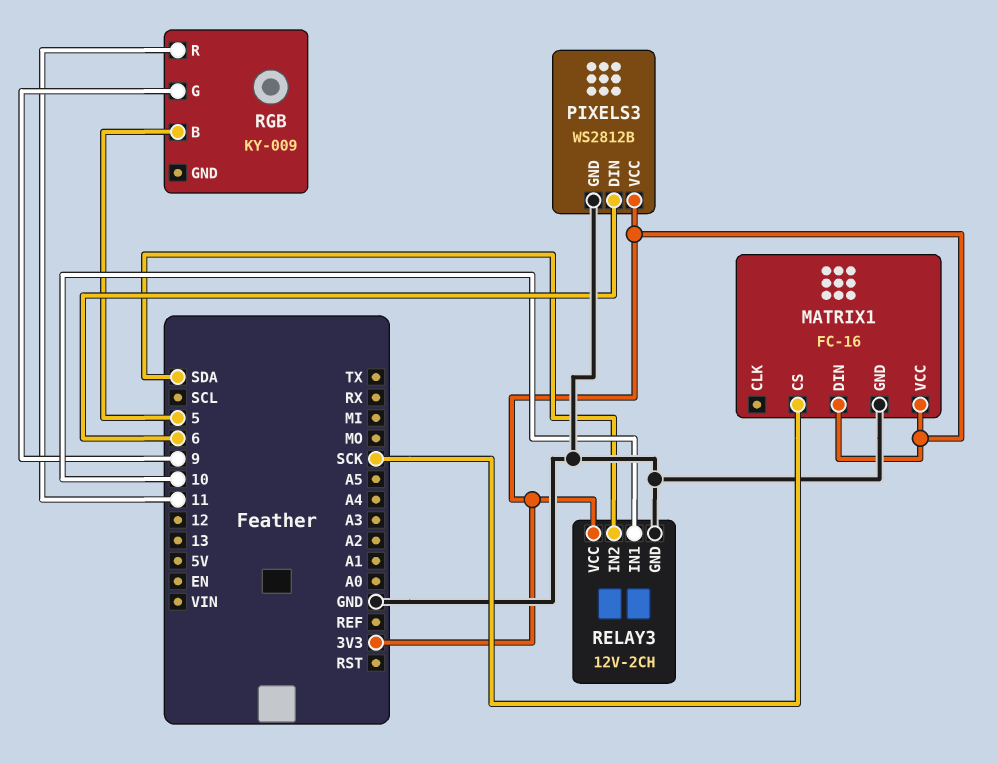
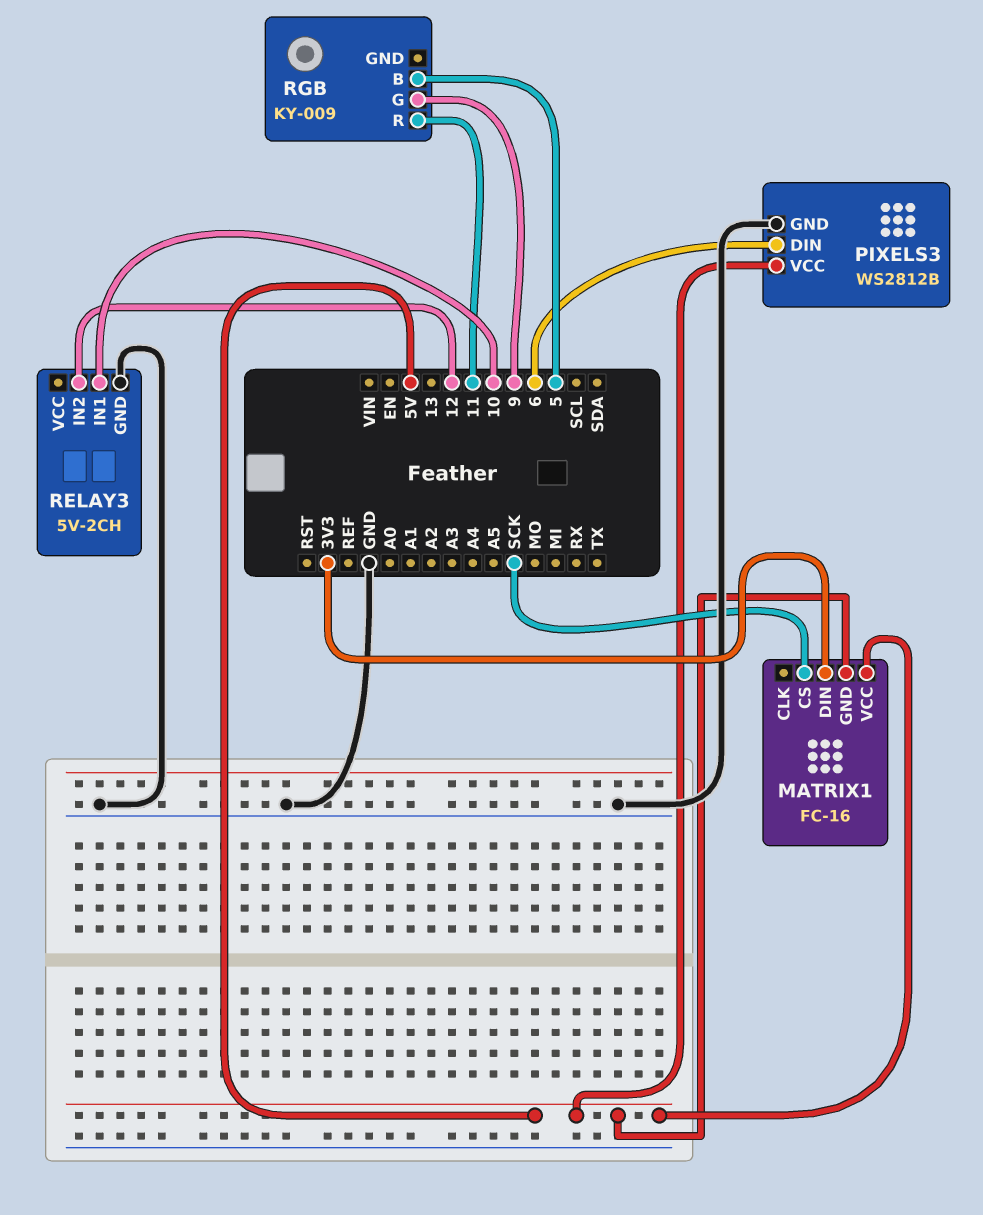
MATRIX1 pin GND: GND -> 5V
MATRIX1 pin VCC: 3V3 -> 5V
PIXELS3 pin VCC: 3V3 -> 5V
RELAY3: 12V-2CH -> 5V-2CH
RELAY3 pin IN2: SDA -> 12
RELAY3 pin VCC: 3V3 -> none

